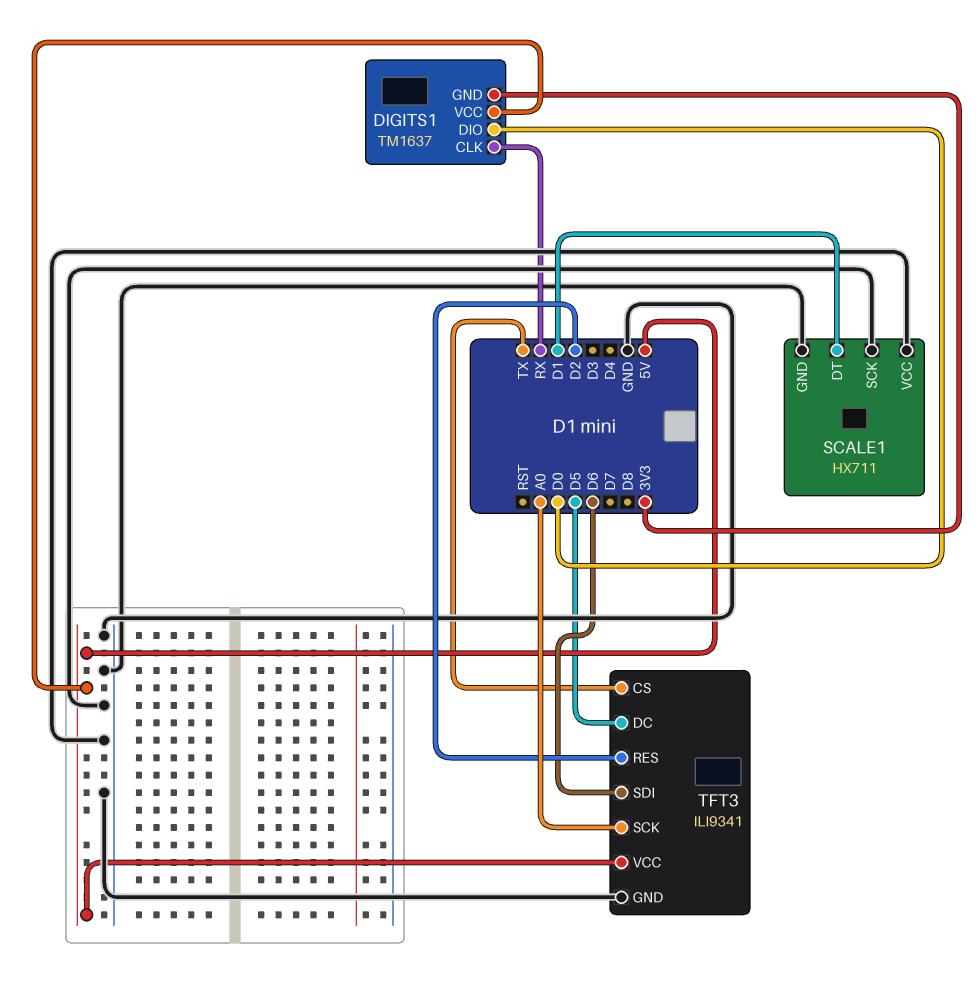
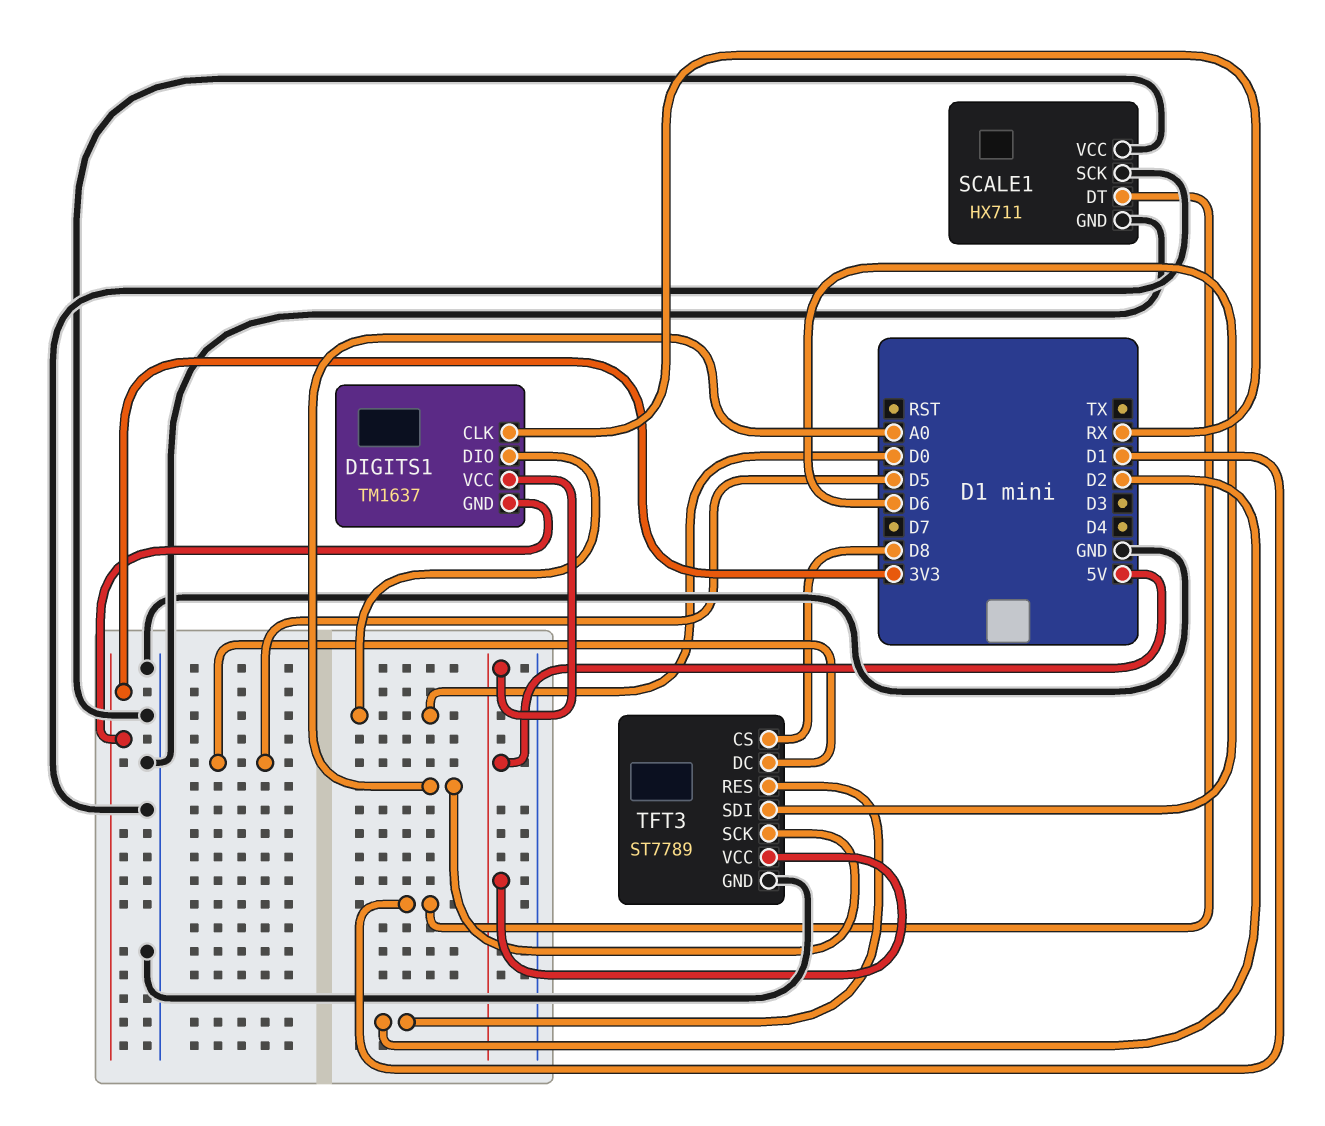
TFT3: ILI9341 -> ST7789
TFT3 pin CS: TX -> D8

